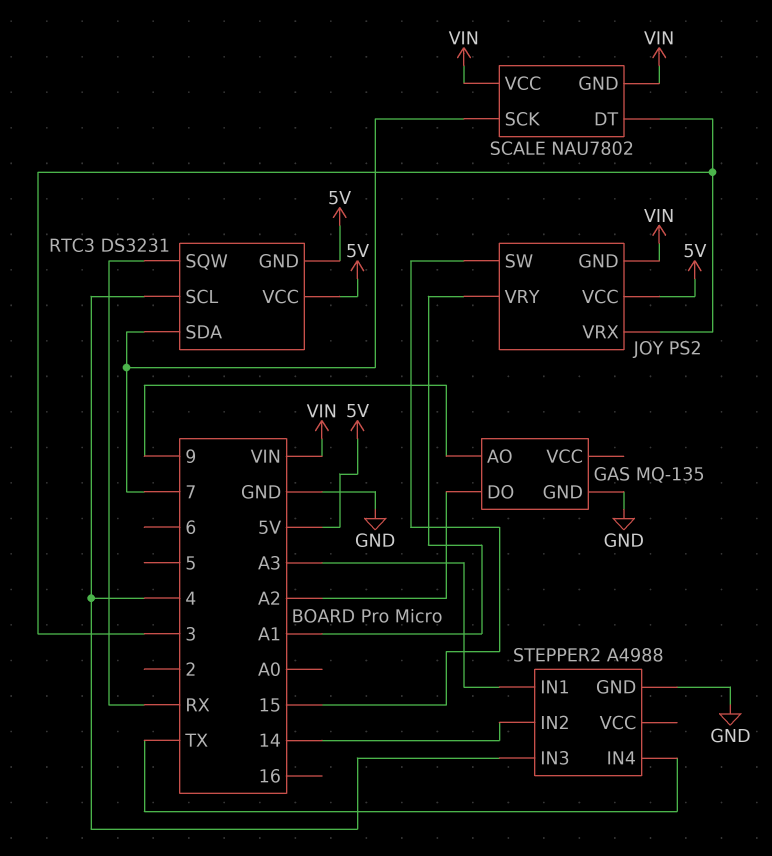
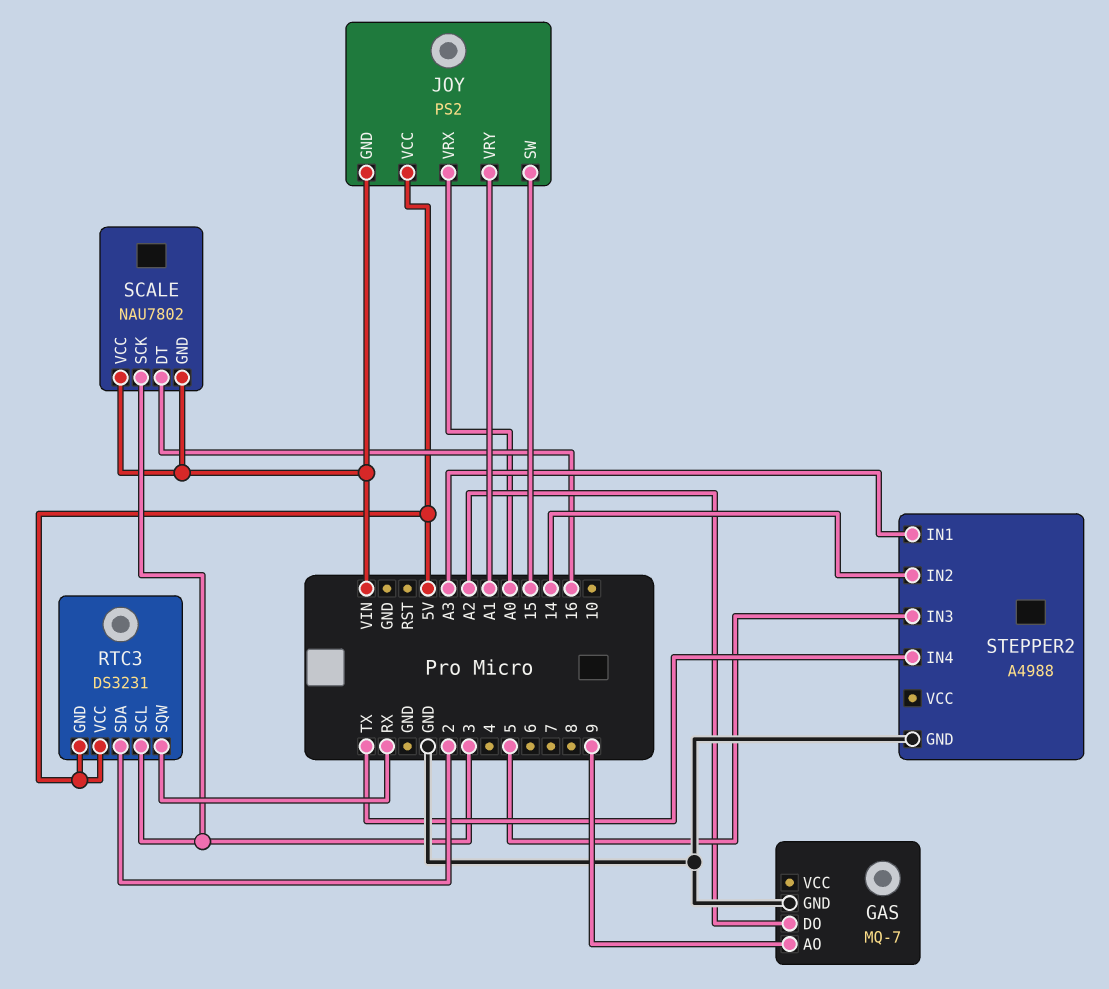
GAS: MQ-135 -> MQ-7
JOY pin VRX: 3 -> A0
RTC3 pin SCL: 4 -> 3
RTC3 pin SDA: 7 -> 2
SCALE pin DT: 3 -> 16
SCALE pin SCK: 7 -> 3
STEPPER2 pin IN3: 4 -> 5

